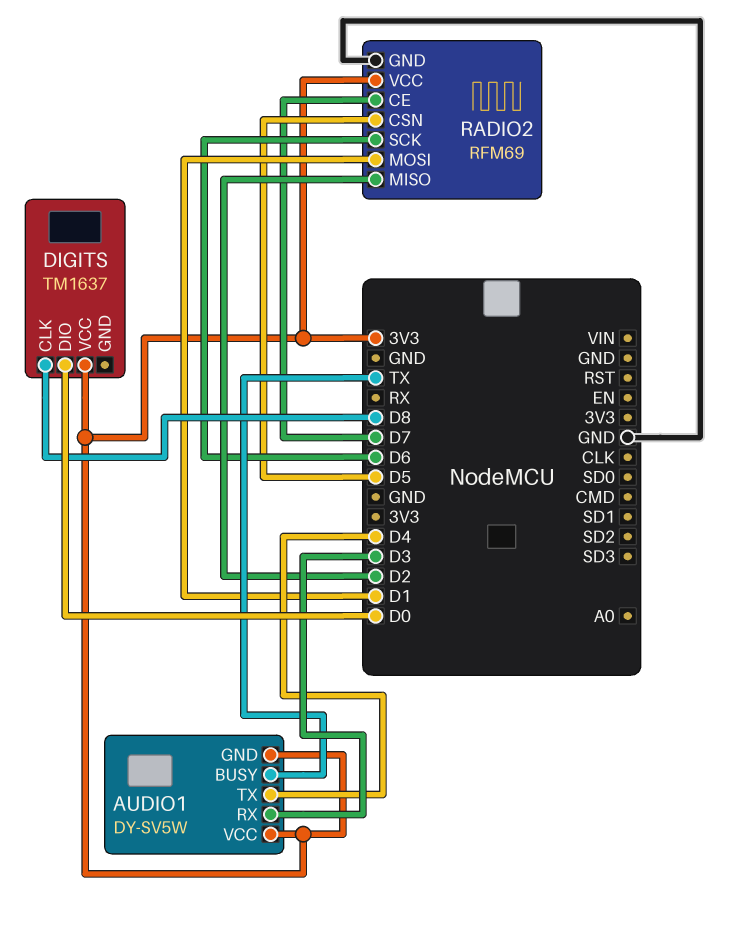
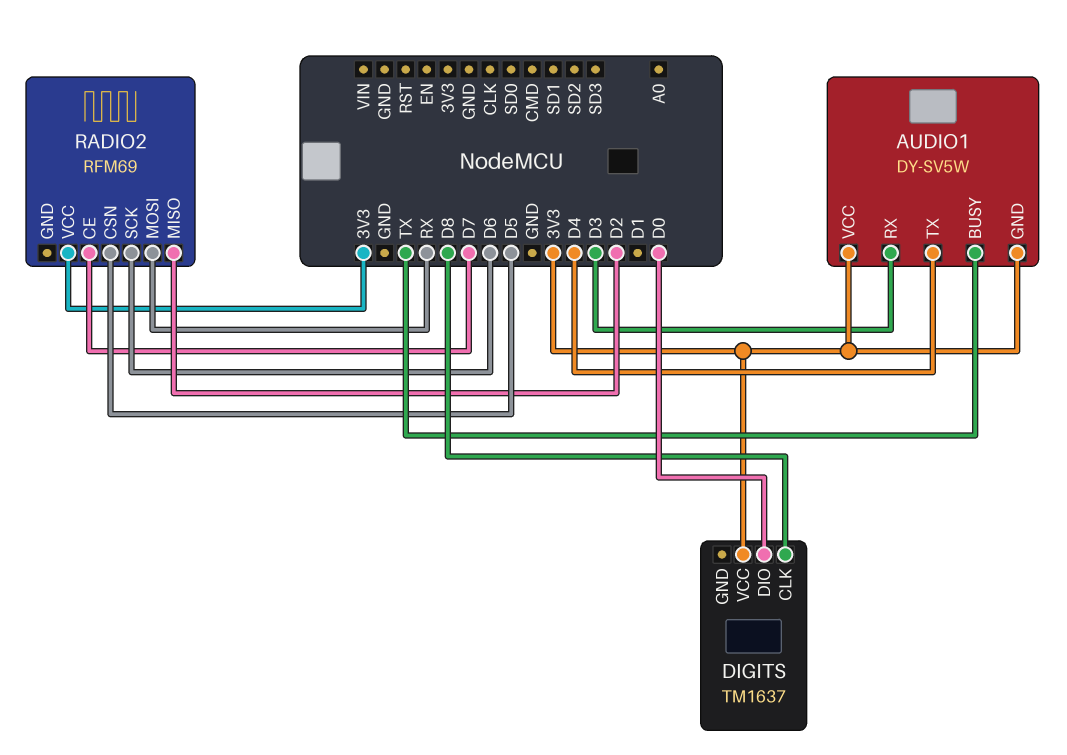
RADIO2 pin GND: GND -> none
RADIO2 pin MOSI: D1 -> RX

